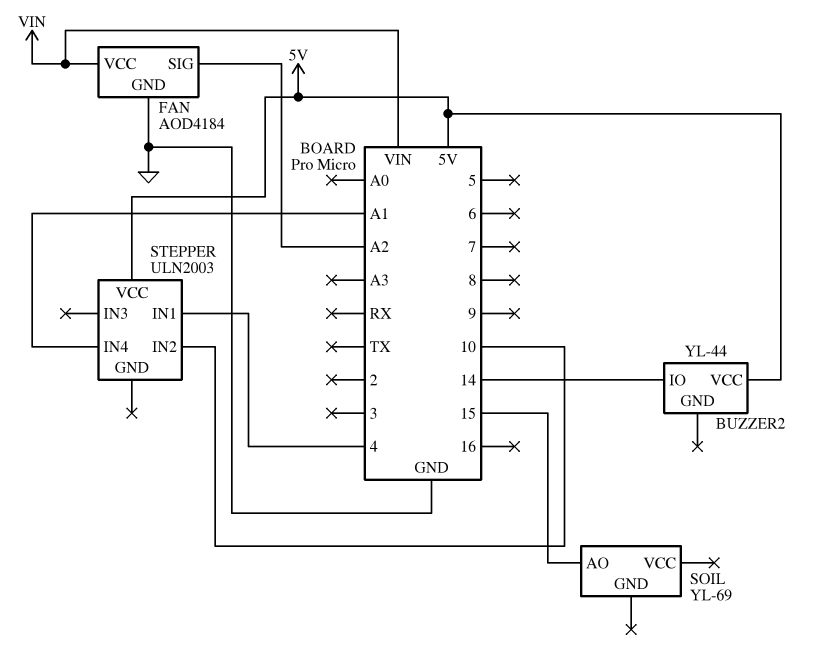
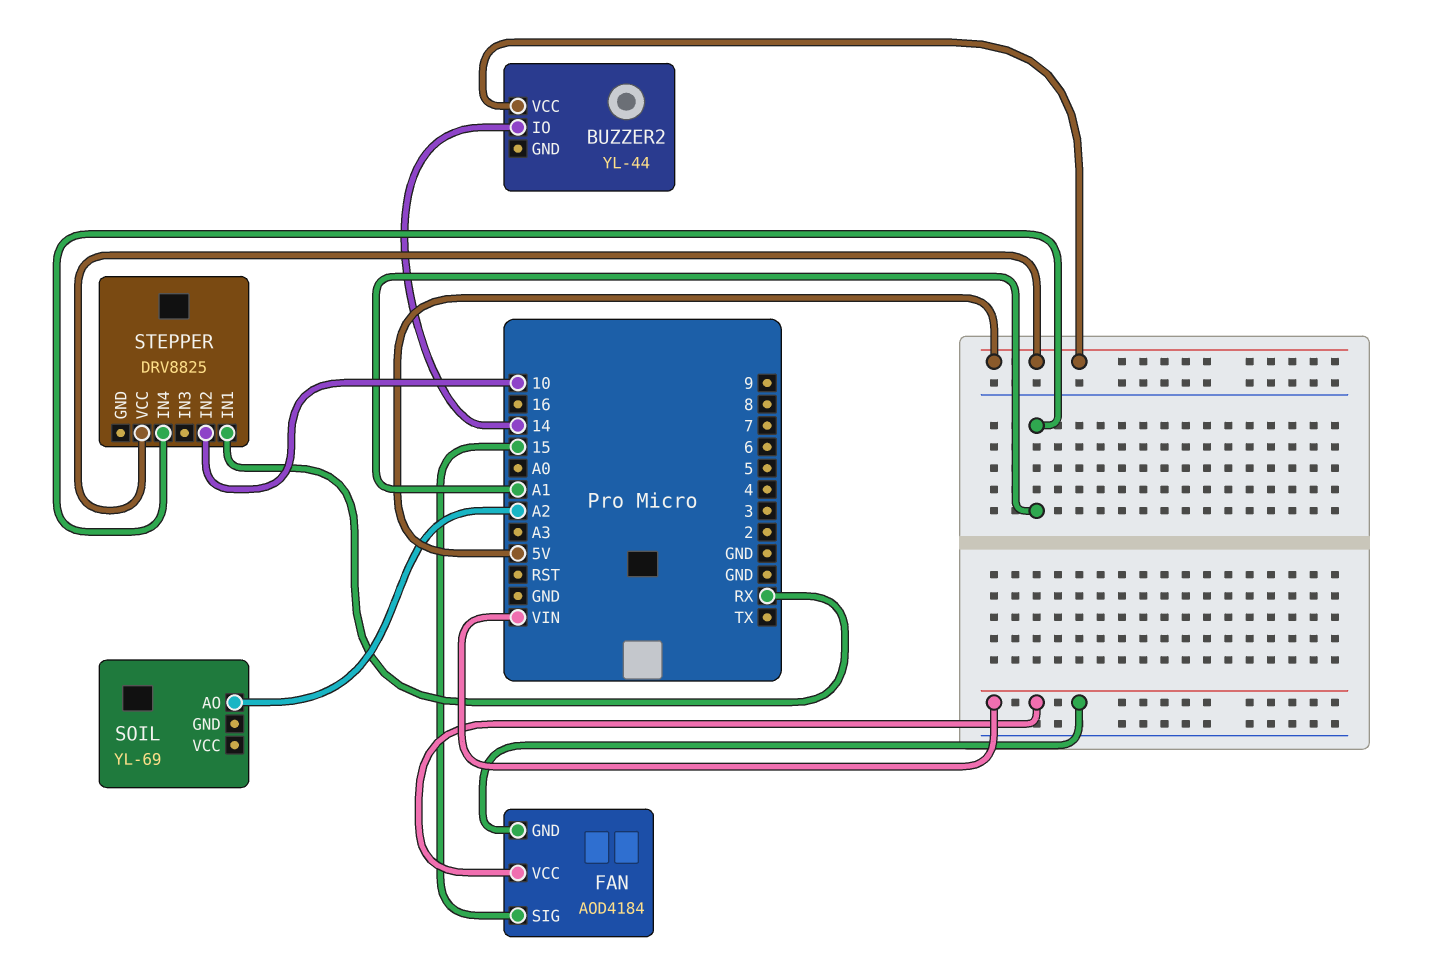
FAN pin GND: GND -> VIN
FAN pin SIG: A2 -> 15
SOIL pin AO: 15 -> A2
STEPPER: ULN2003 -> DRV8825
STEPPER pin IN1: 4 -> RX

